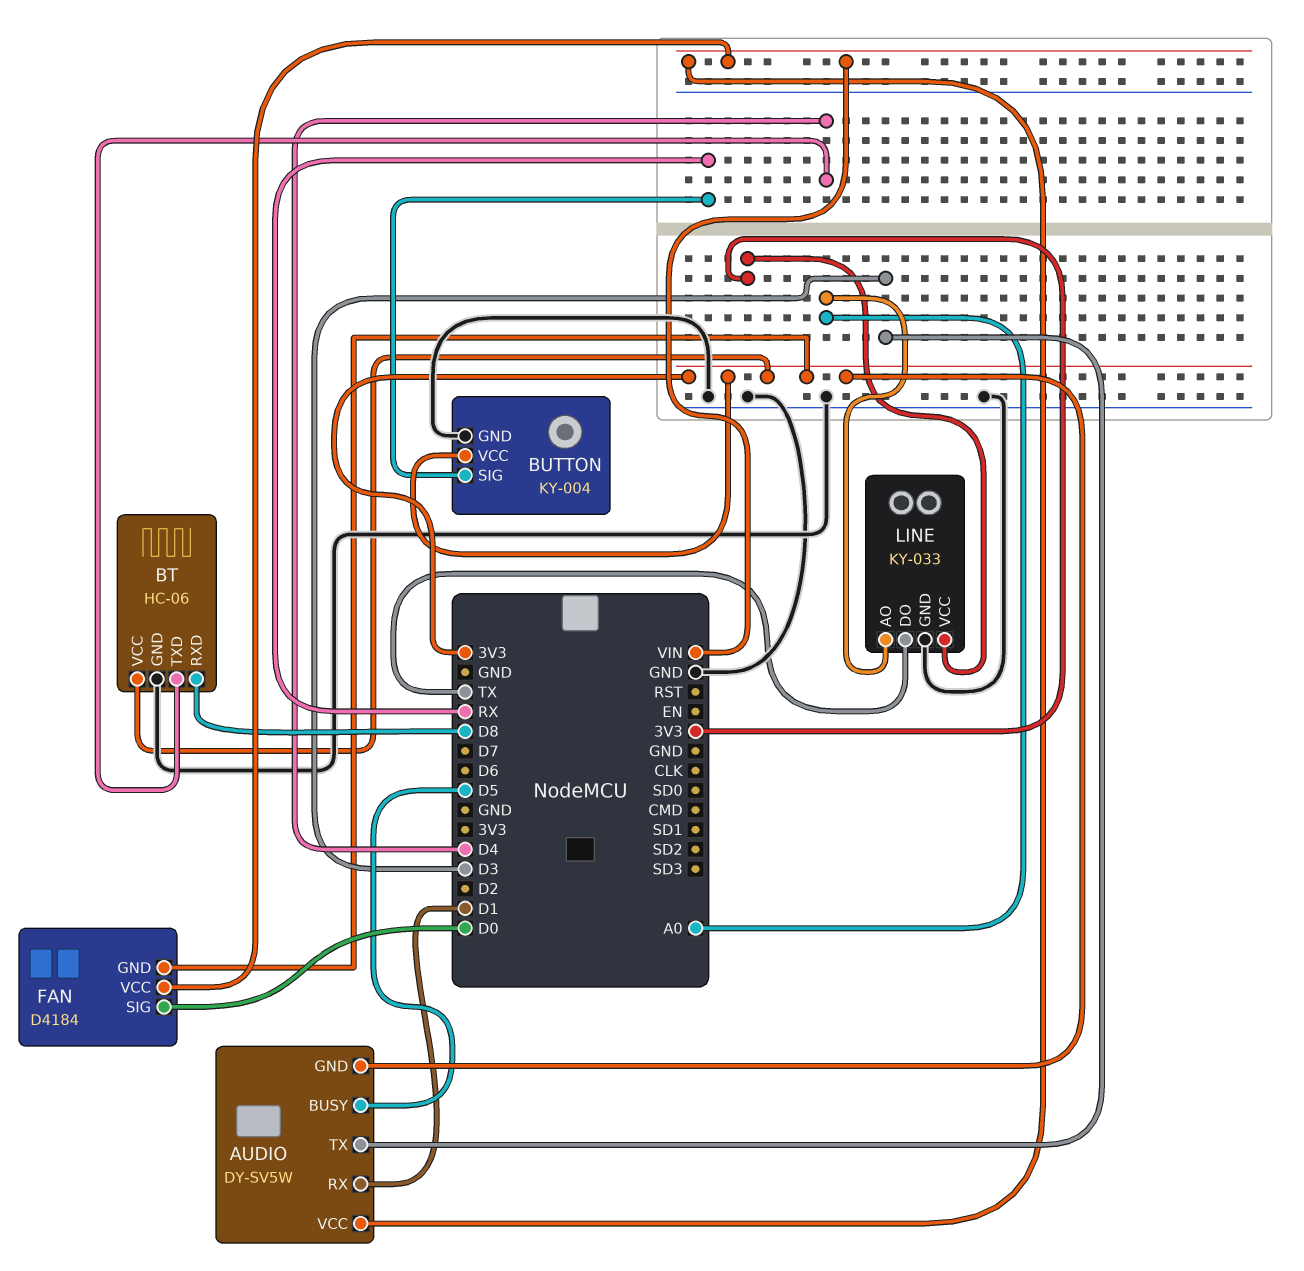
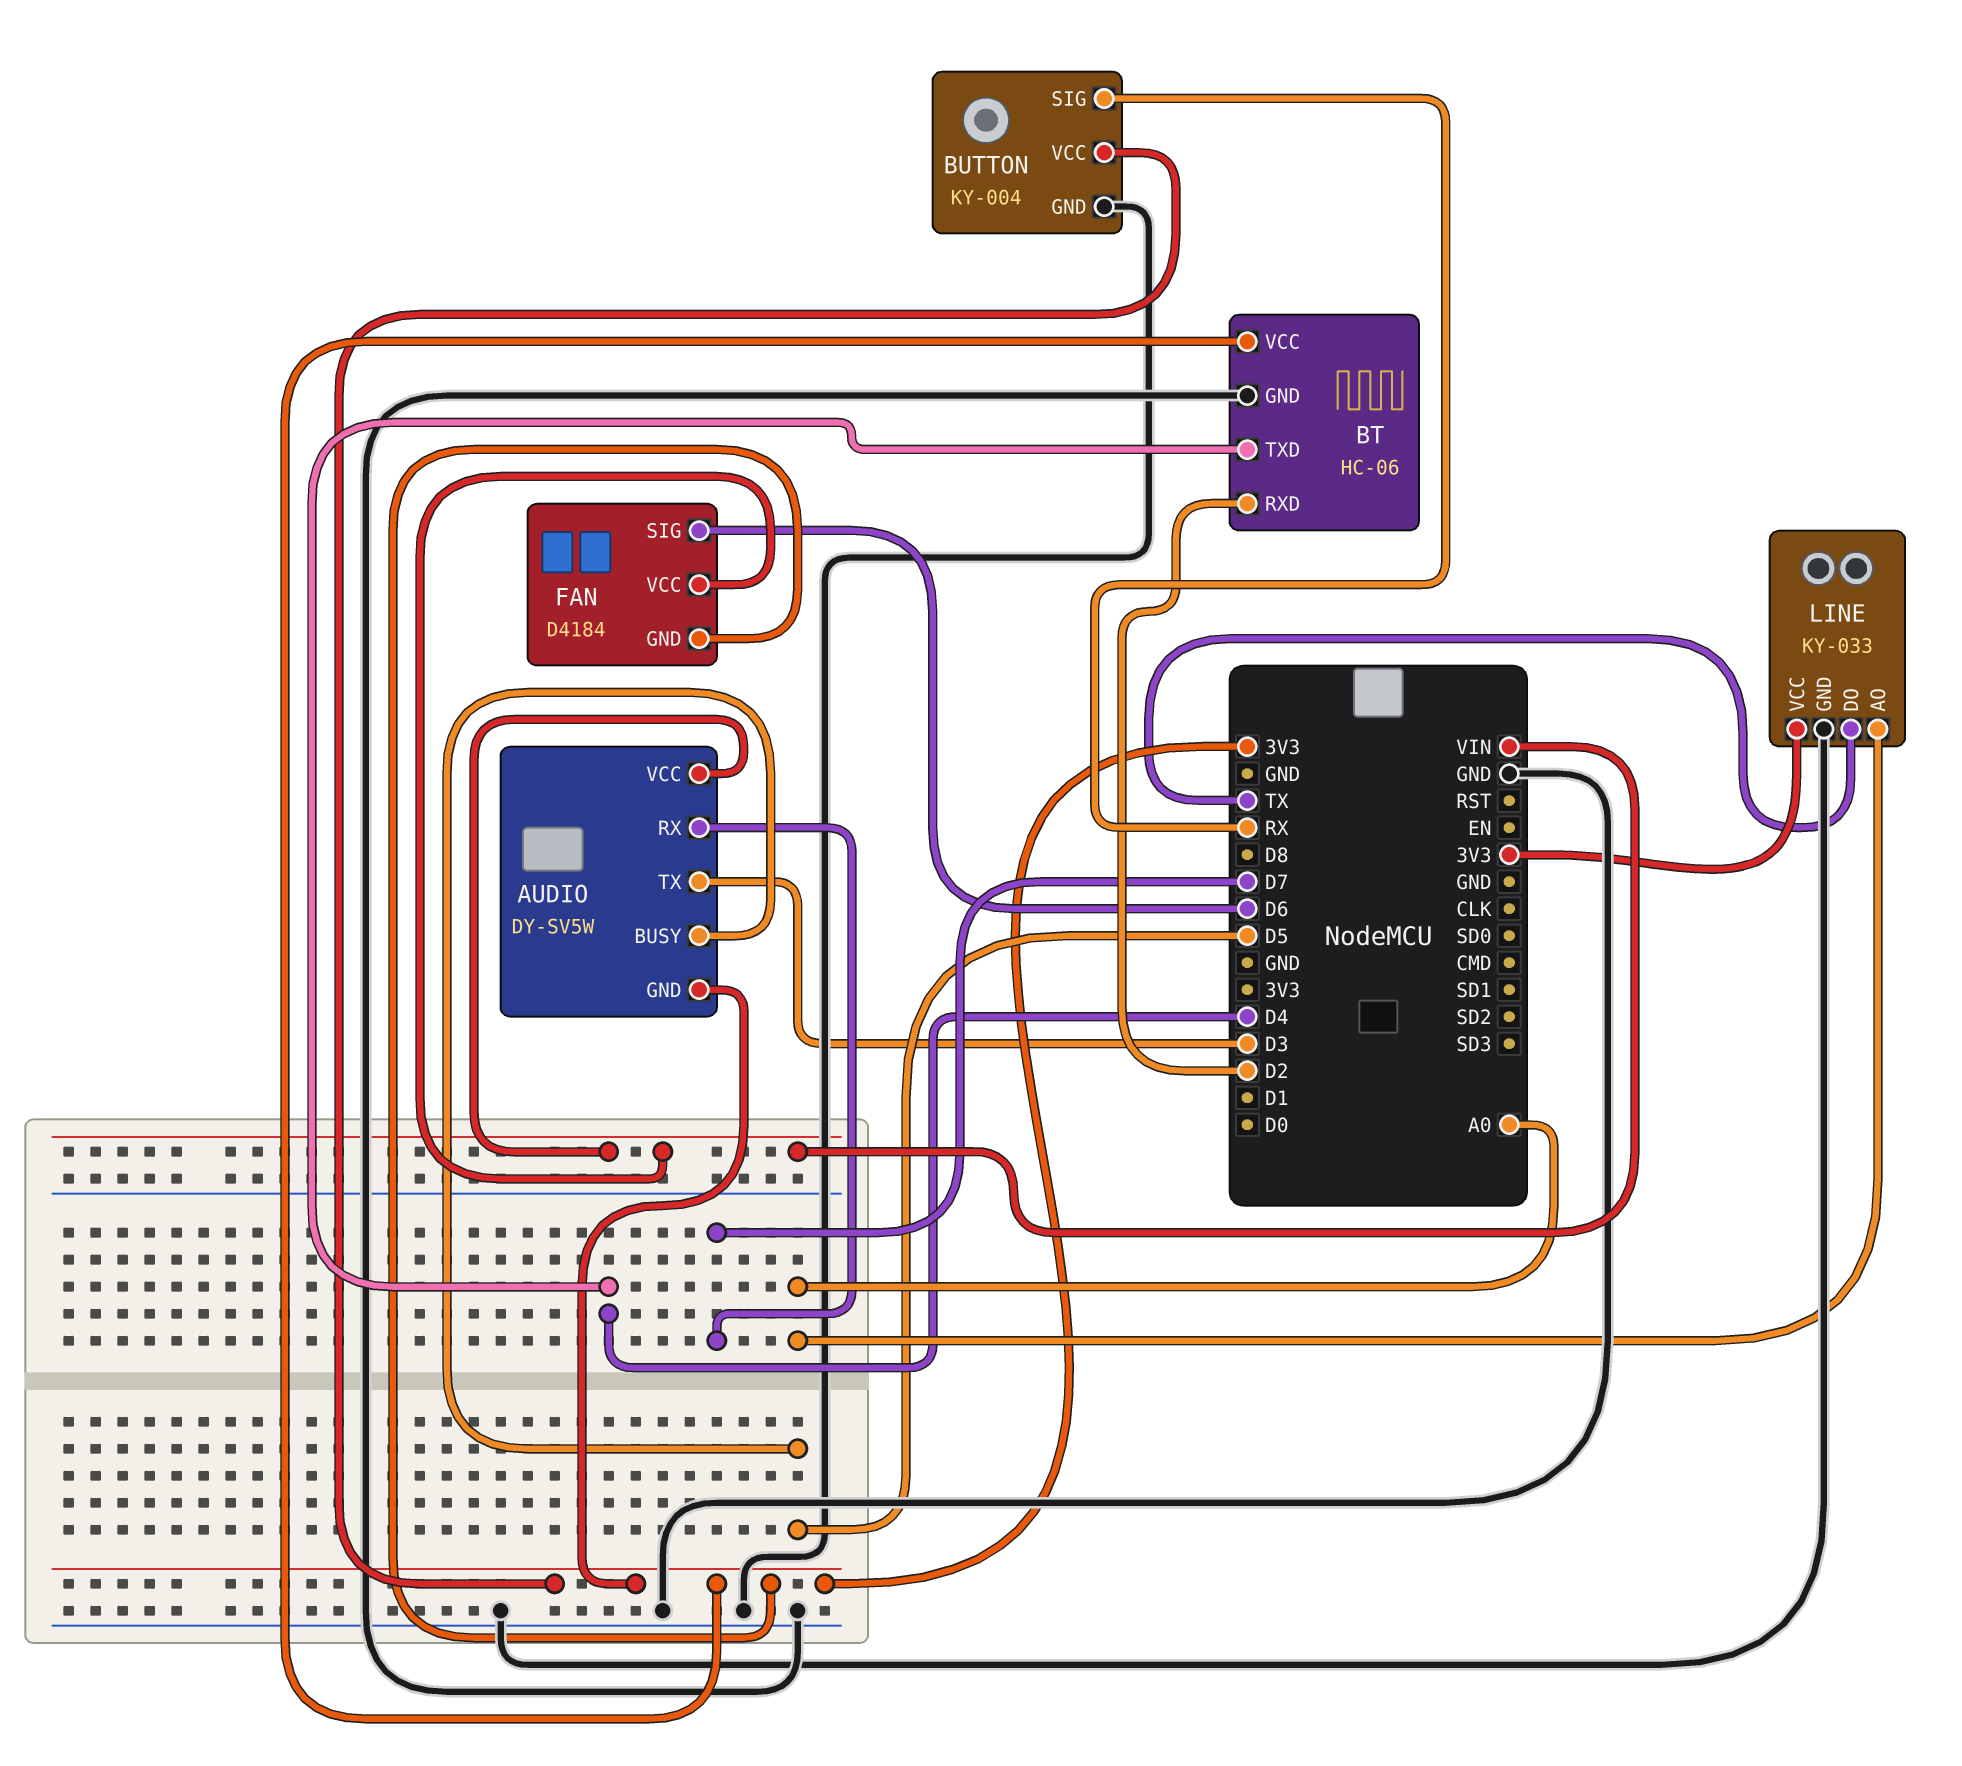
AUDIO pin RX: D1 -> D7
BT pin RXD: D8 -> D2
FAN pin SIG: D0 -> D6

